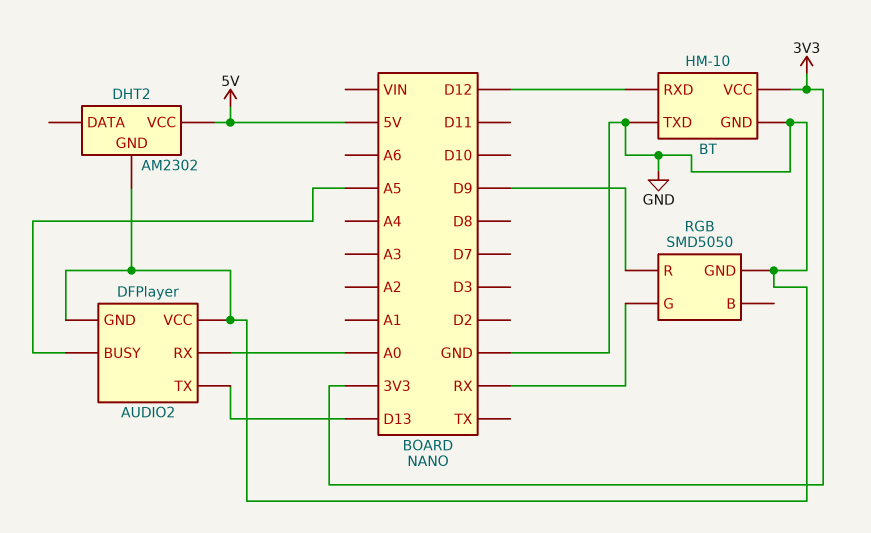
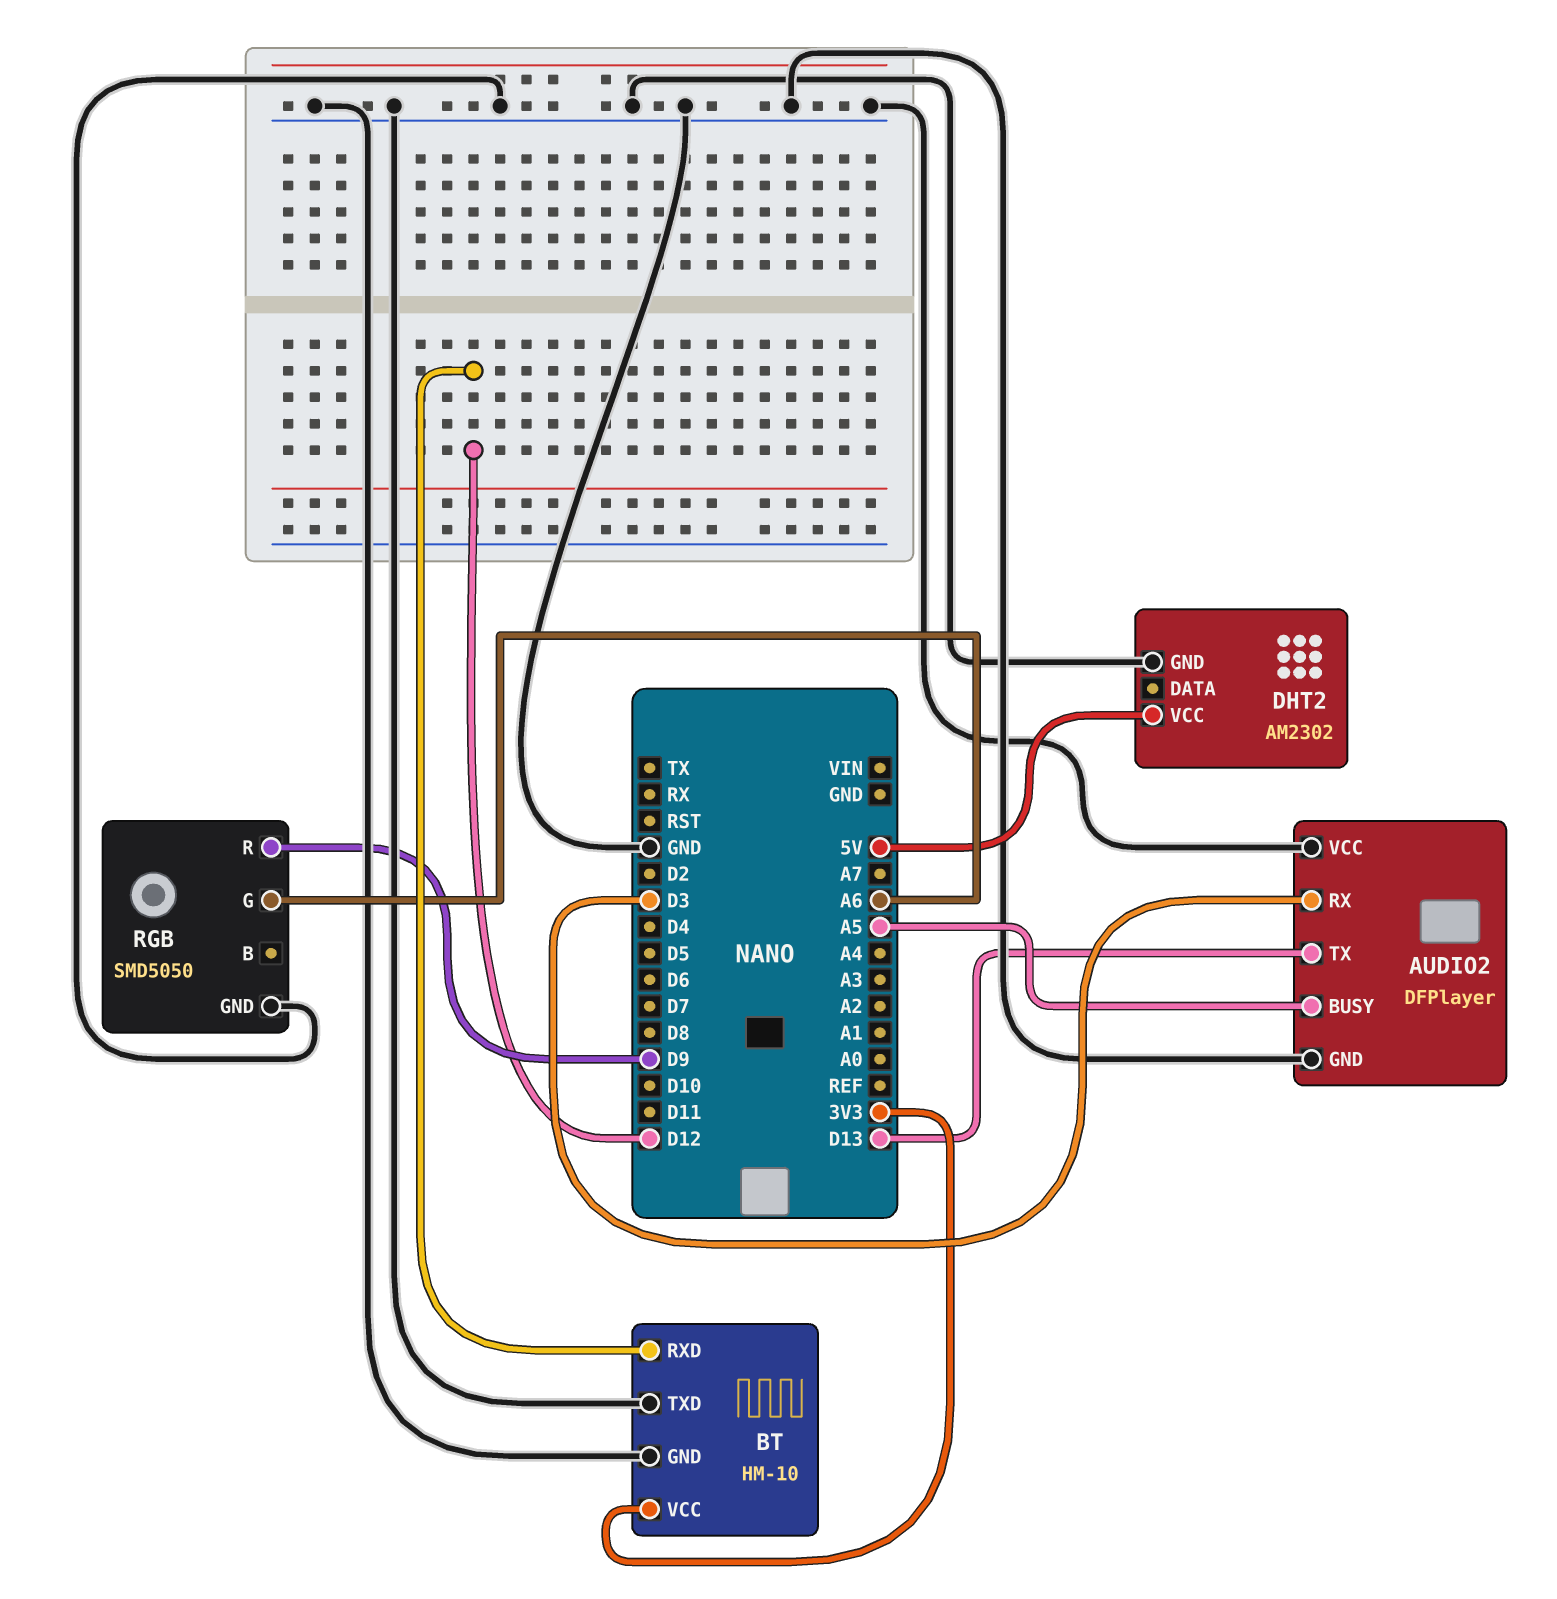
AUDIO2 pin RX: A0 -> D3
RGB pin G: RX -> A6

